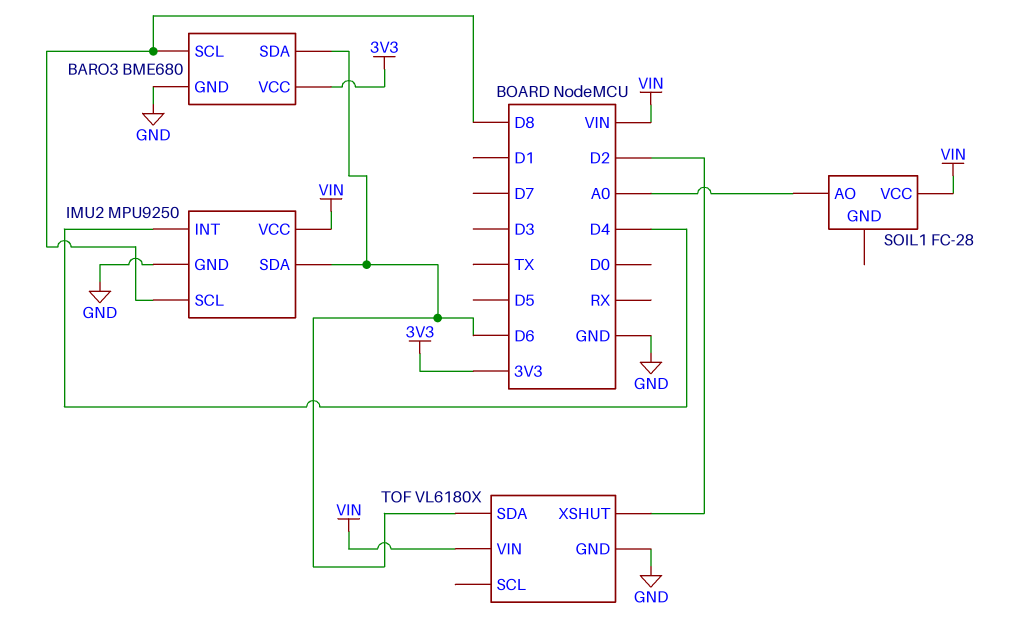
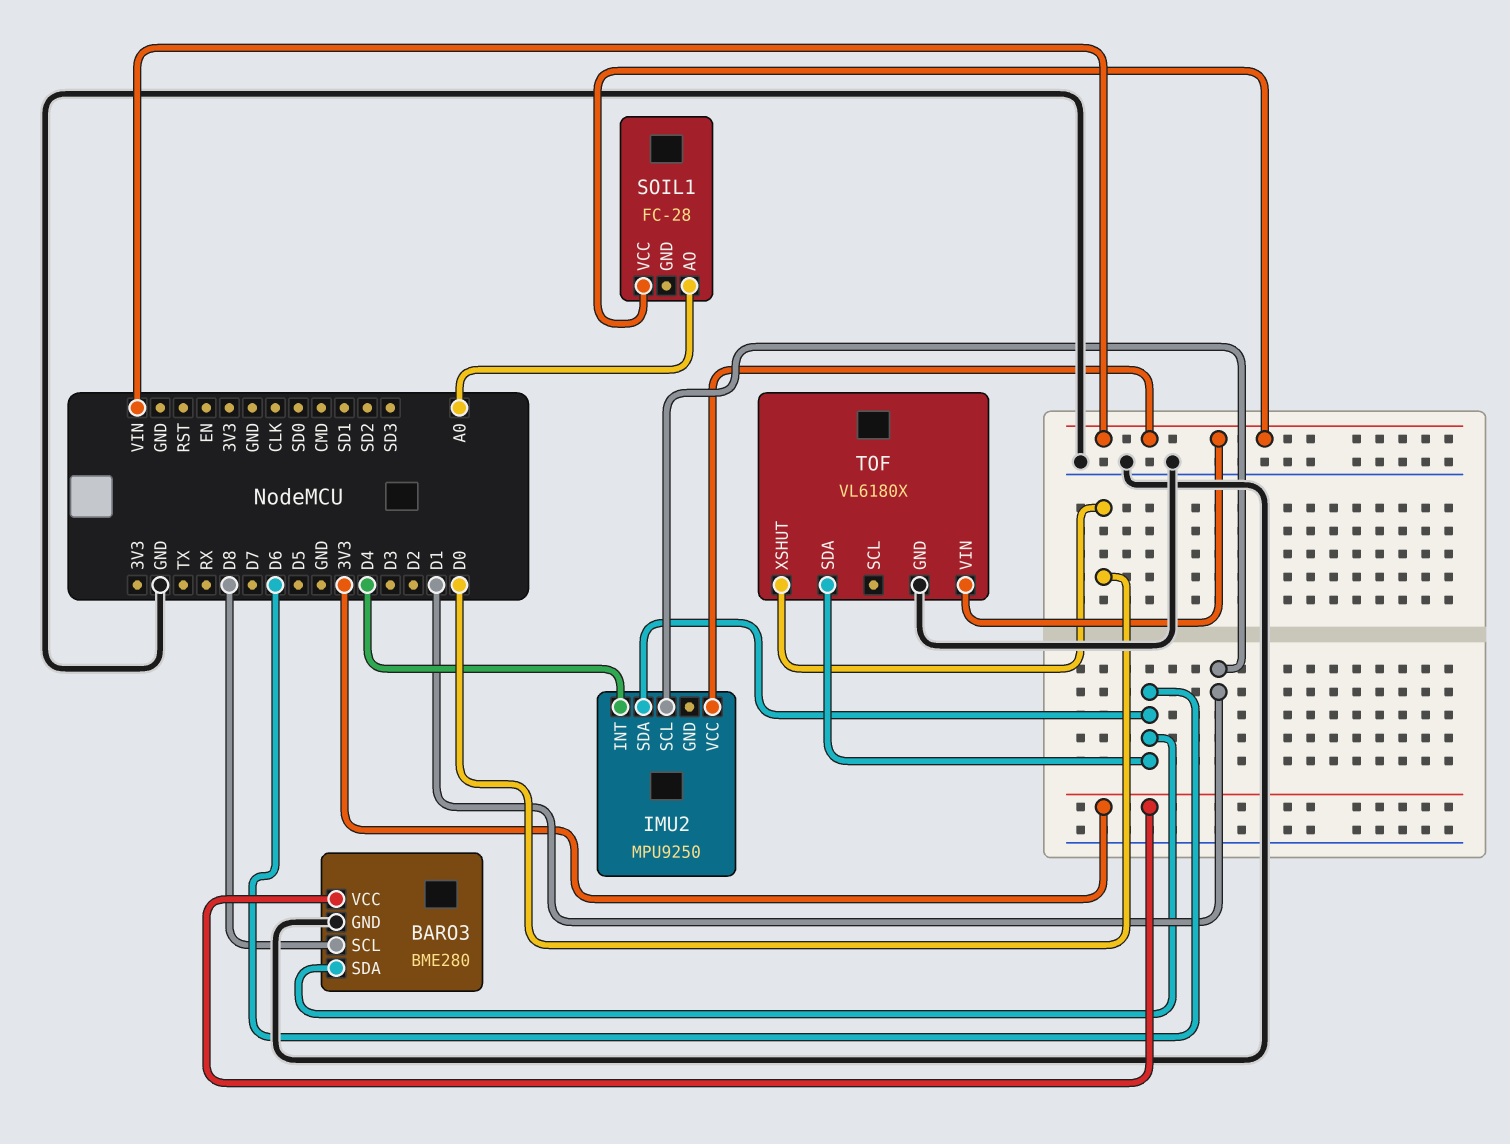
BARO3: BME680 -> BME280
IMU2 pin GND: GND -> none
IMU2 pin SCL: D8 -> D1
TOF pin XSHUT: D2 -> D0

